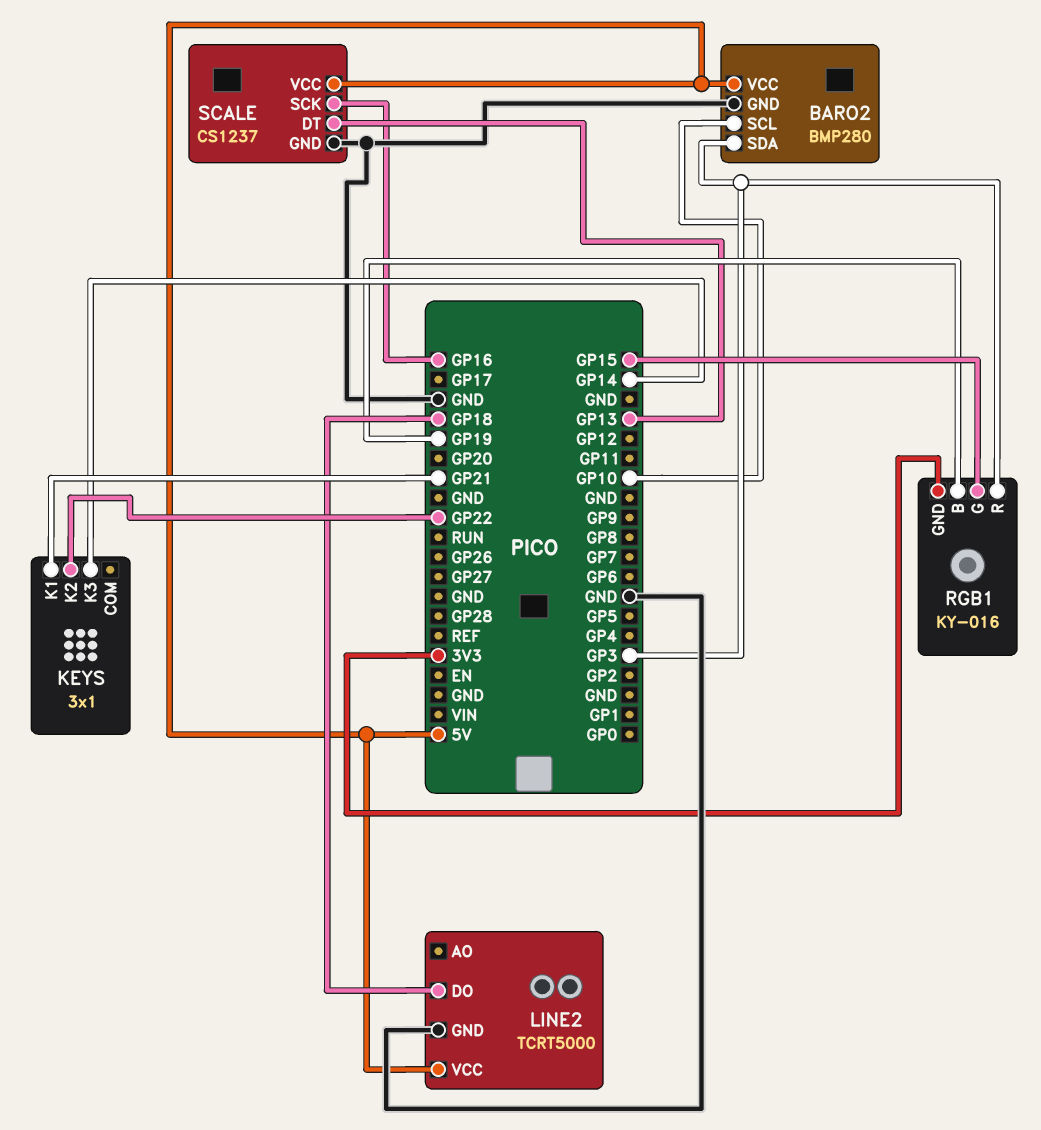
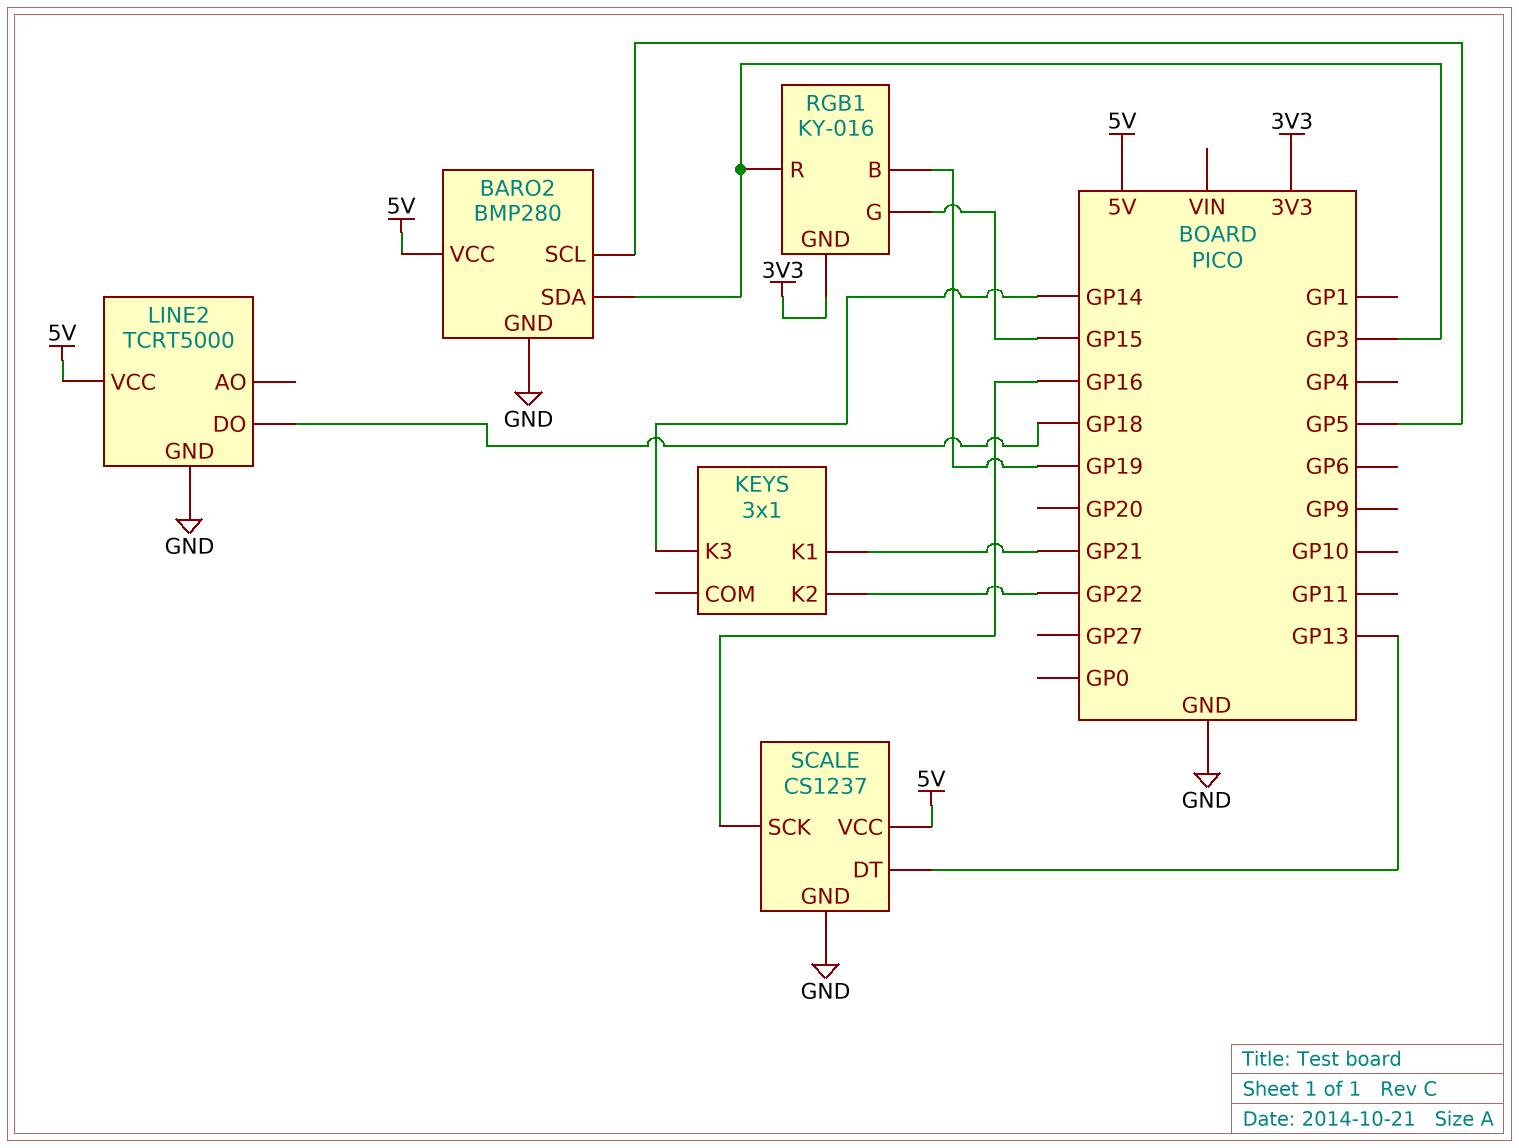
BARO2 pin SCL: GP10 -> GP5

